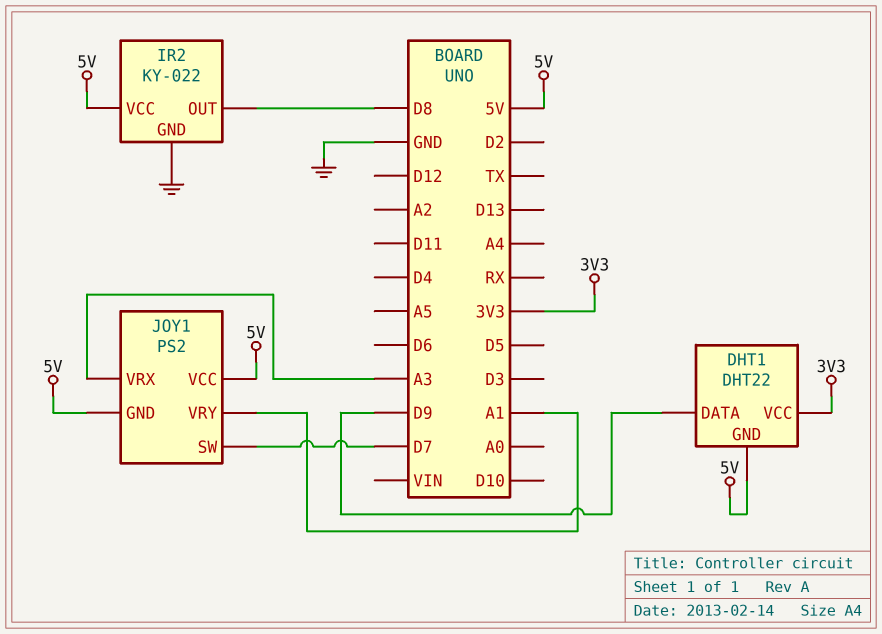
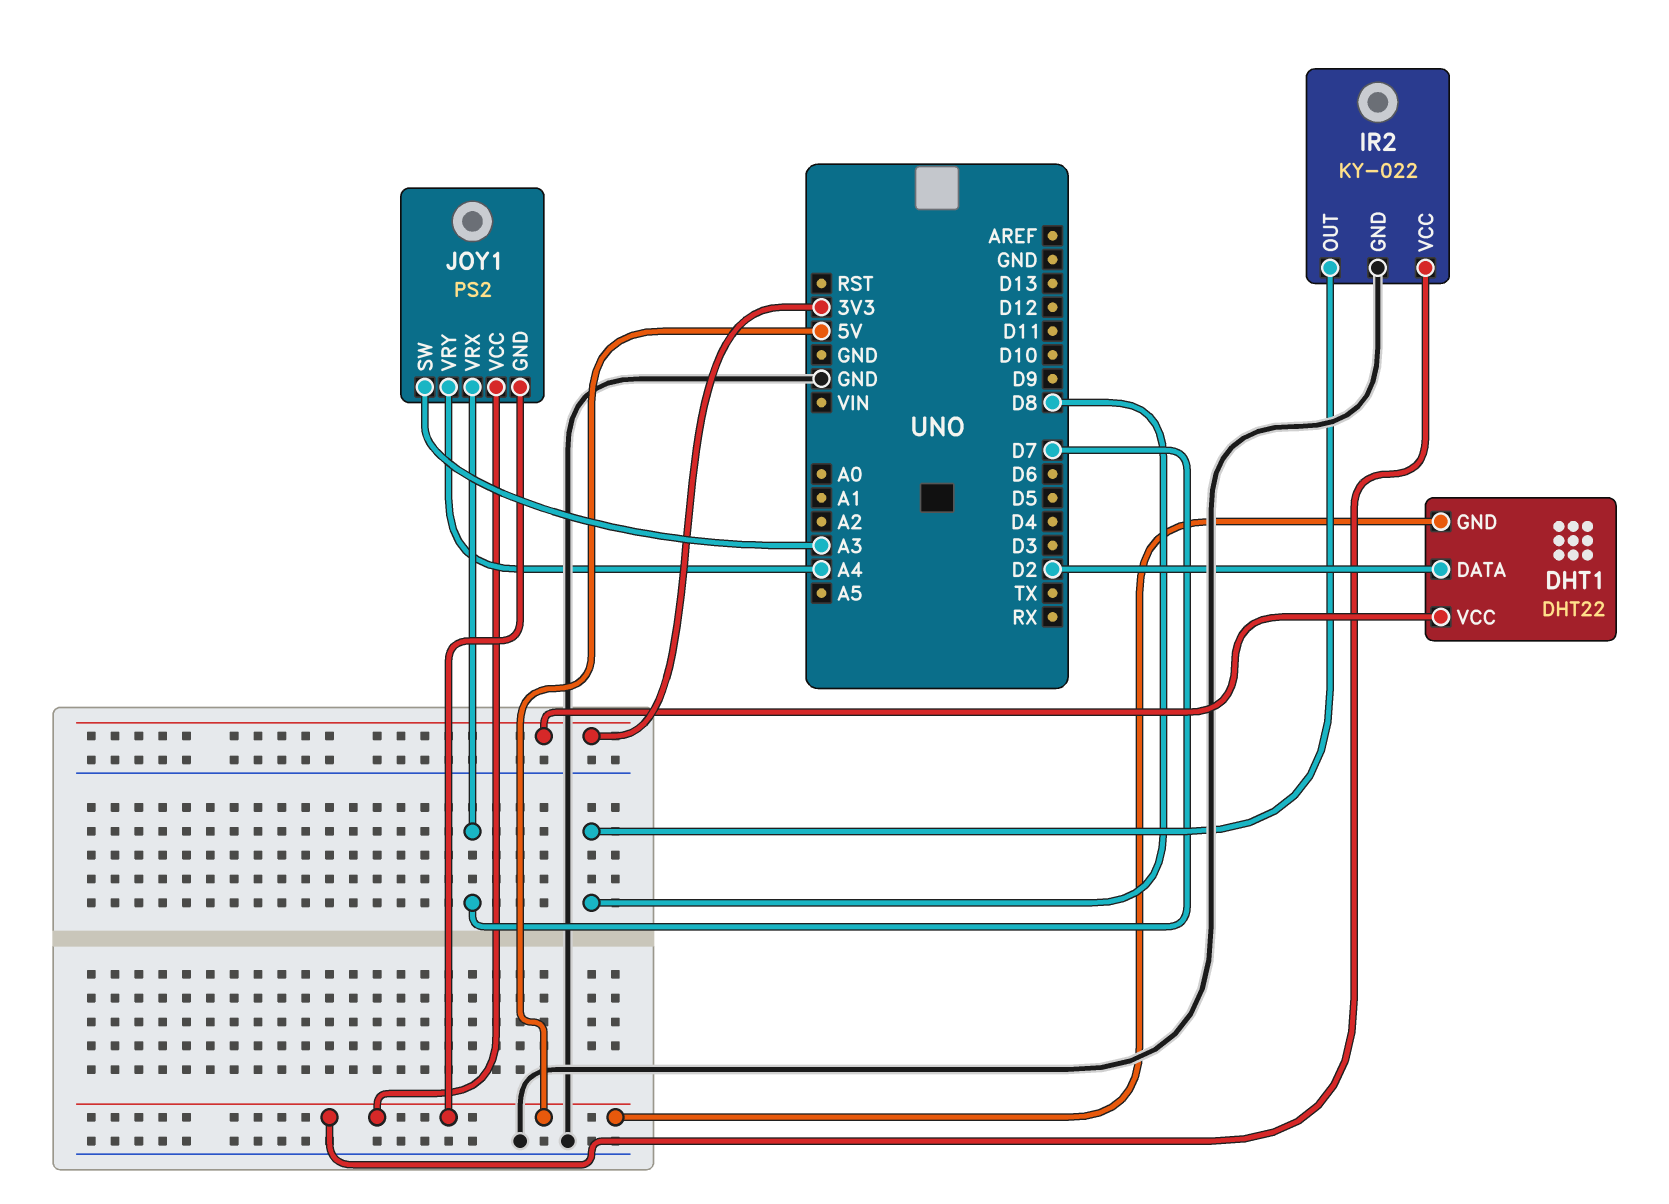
DHT1 pin DATA: D9 -> D2
JOY1 pin SW: D7 -> A3
JOY1 pin VRX: A3 -> D7
JOY1 pin VRY: A1 -> A4

